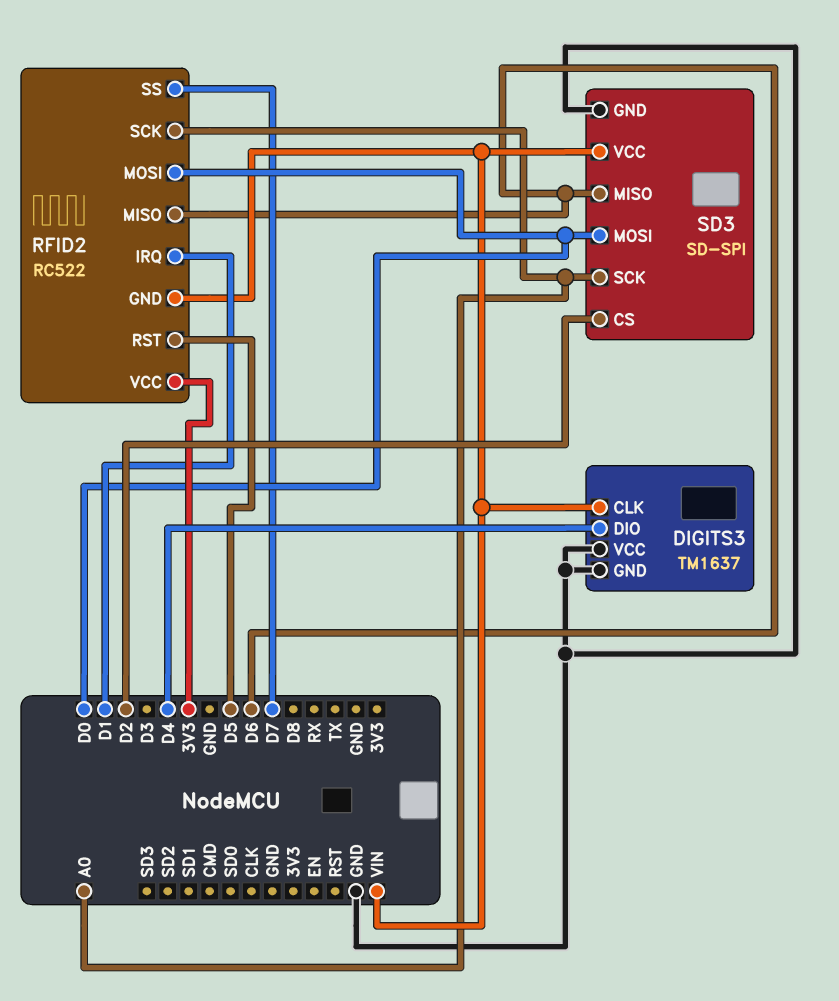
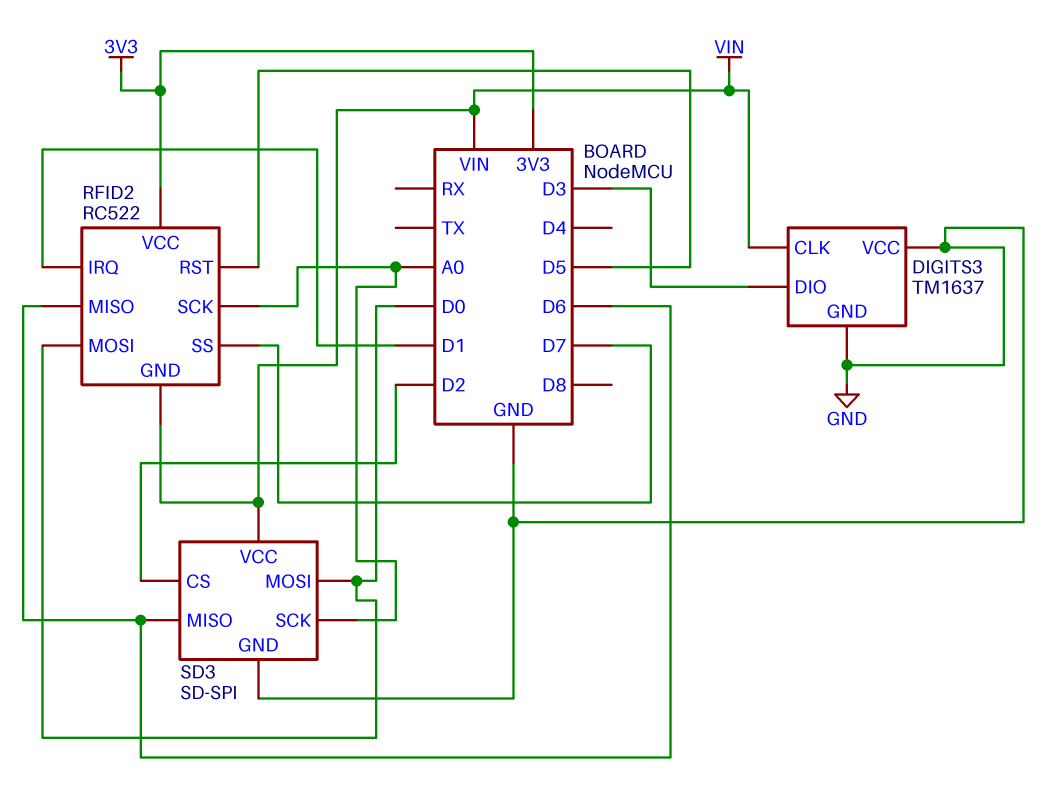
DIGITS3 pin DIO: D4 -> D3

